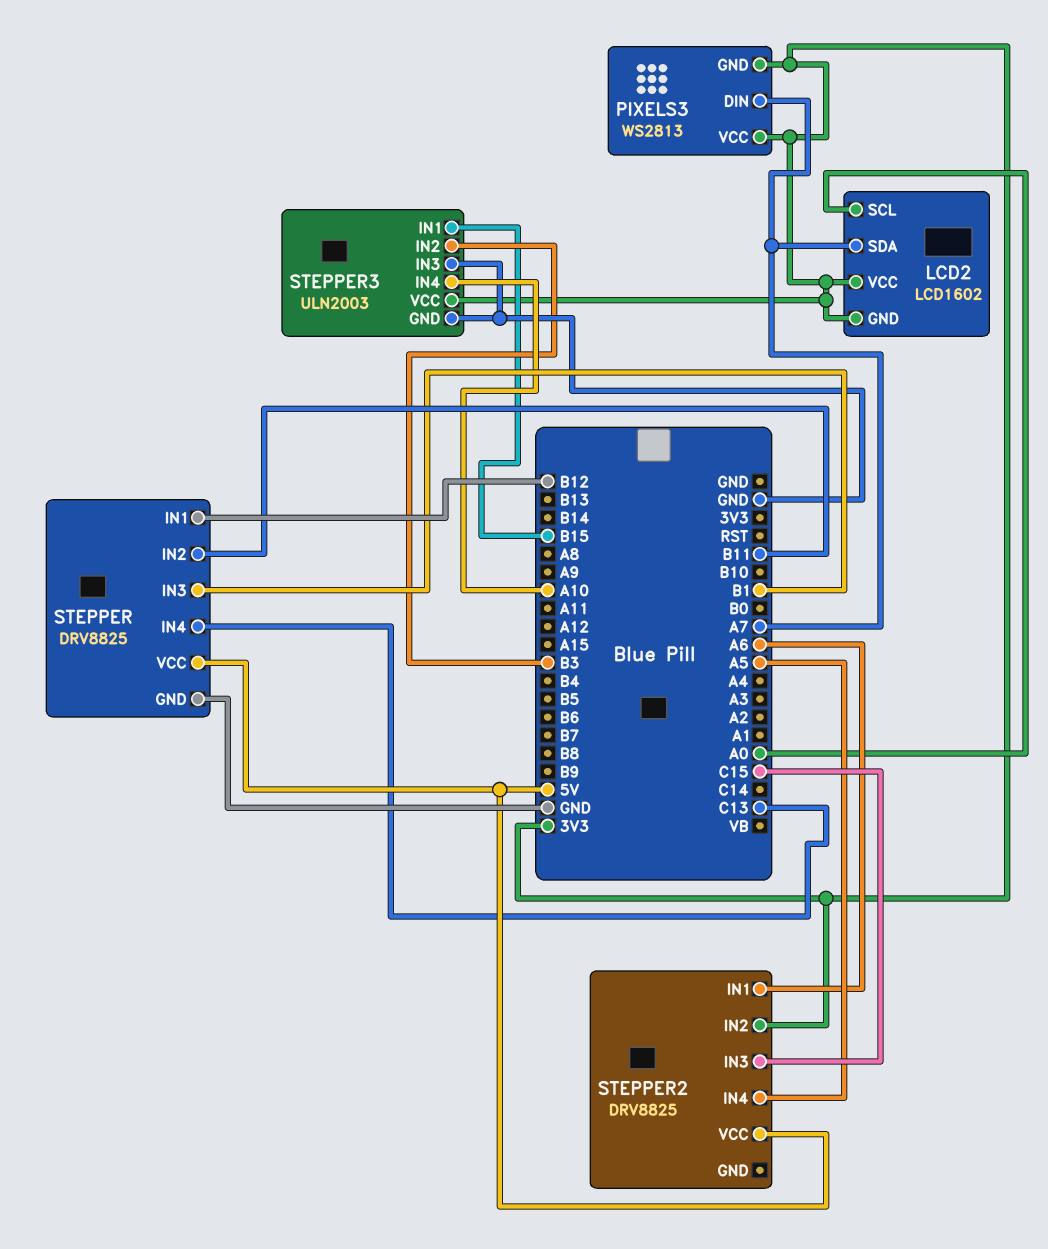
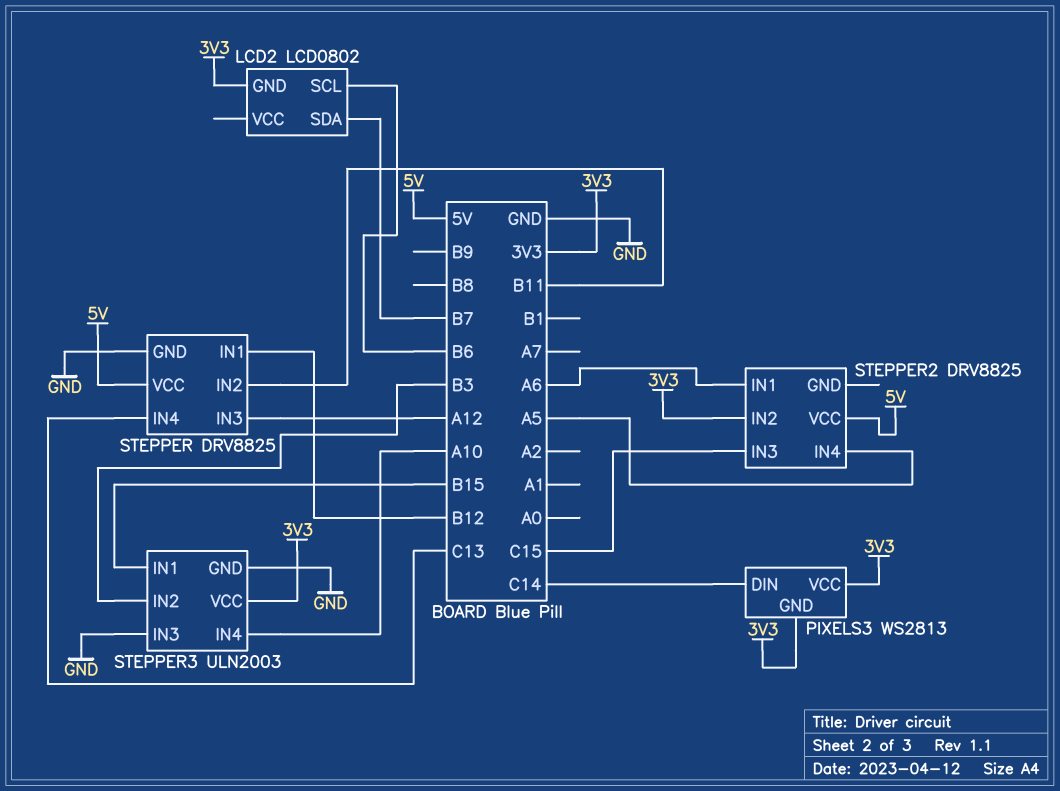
LCD2: LCD1602 -> LCD0802
LCD2 pin SCL: A0 -> B6
LCD2 pin SDA: A7 -> B7
LCD2 pin VCC: 3V3 -> none
PIXELS3 pin DIN: A7 -> C14
STEPPER pin IN3: B1 -> A12

